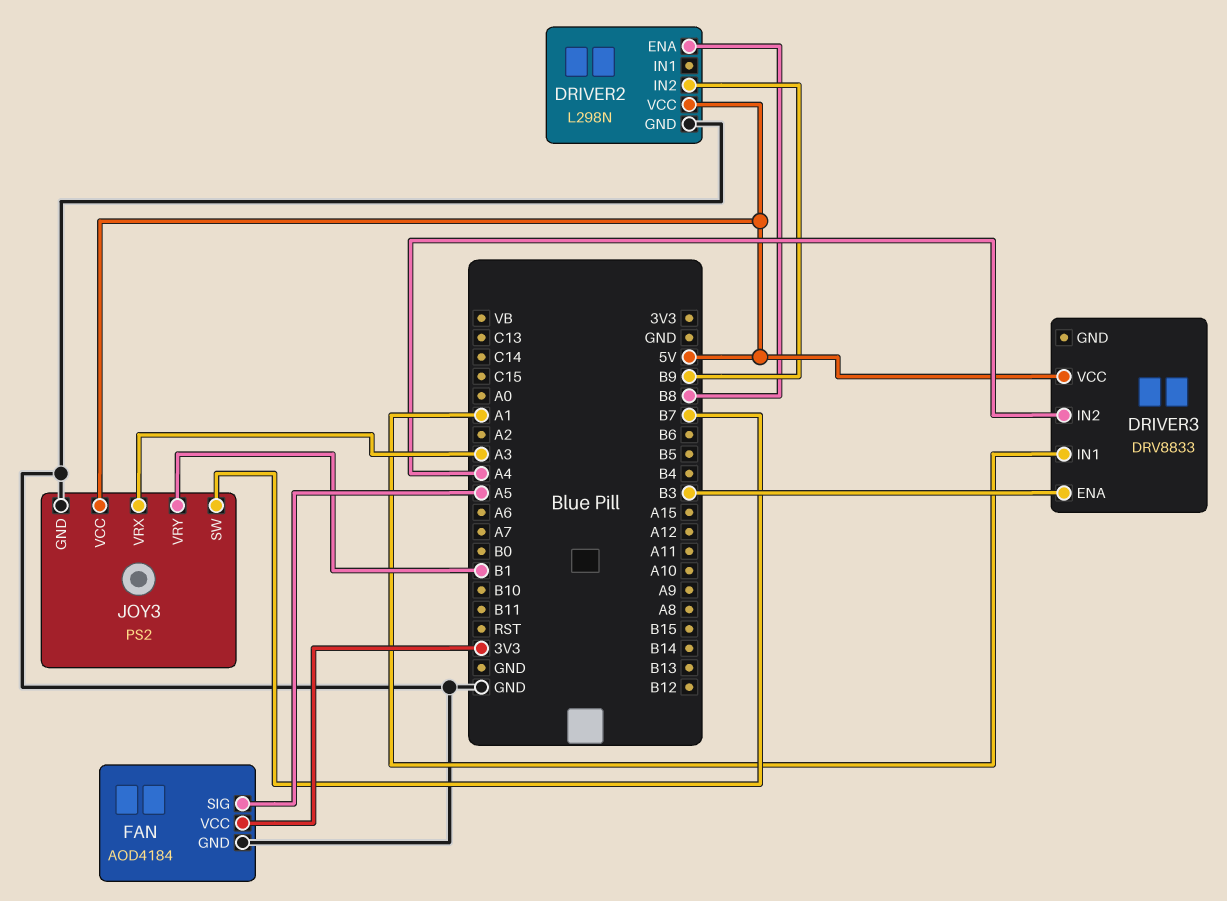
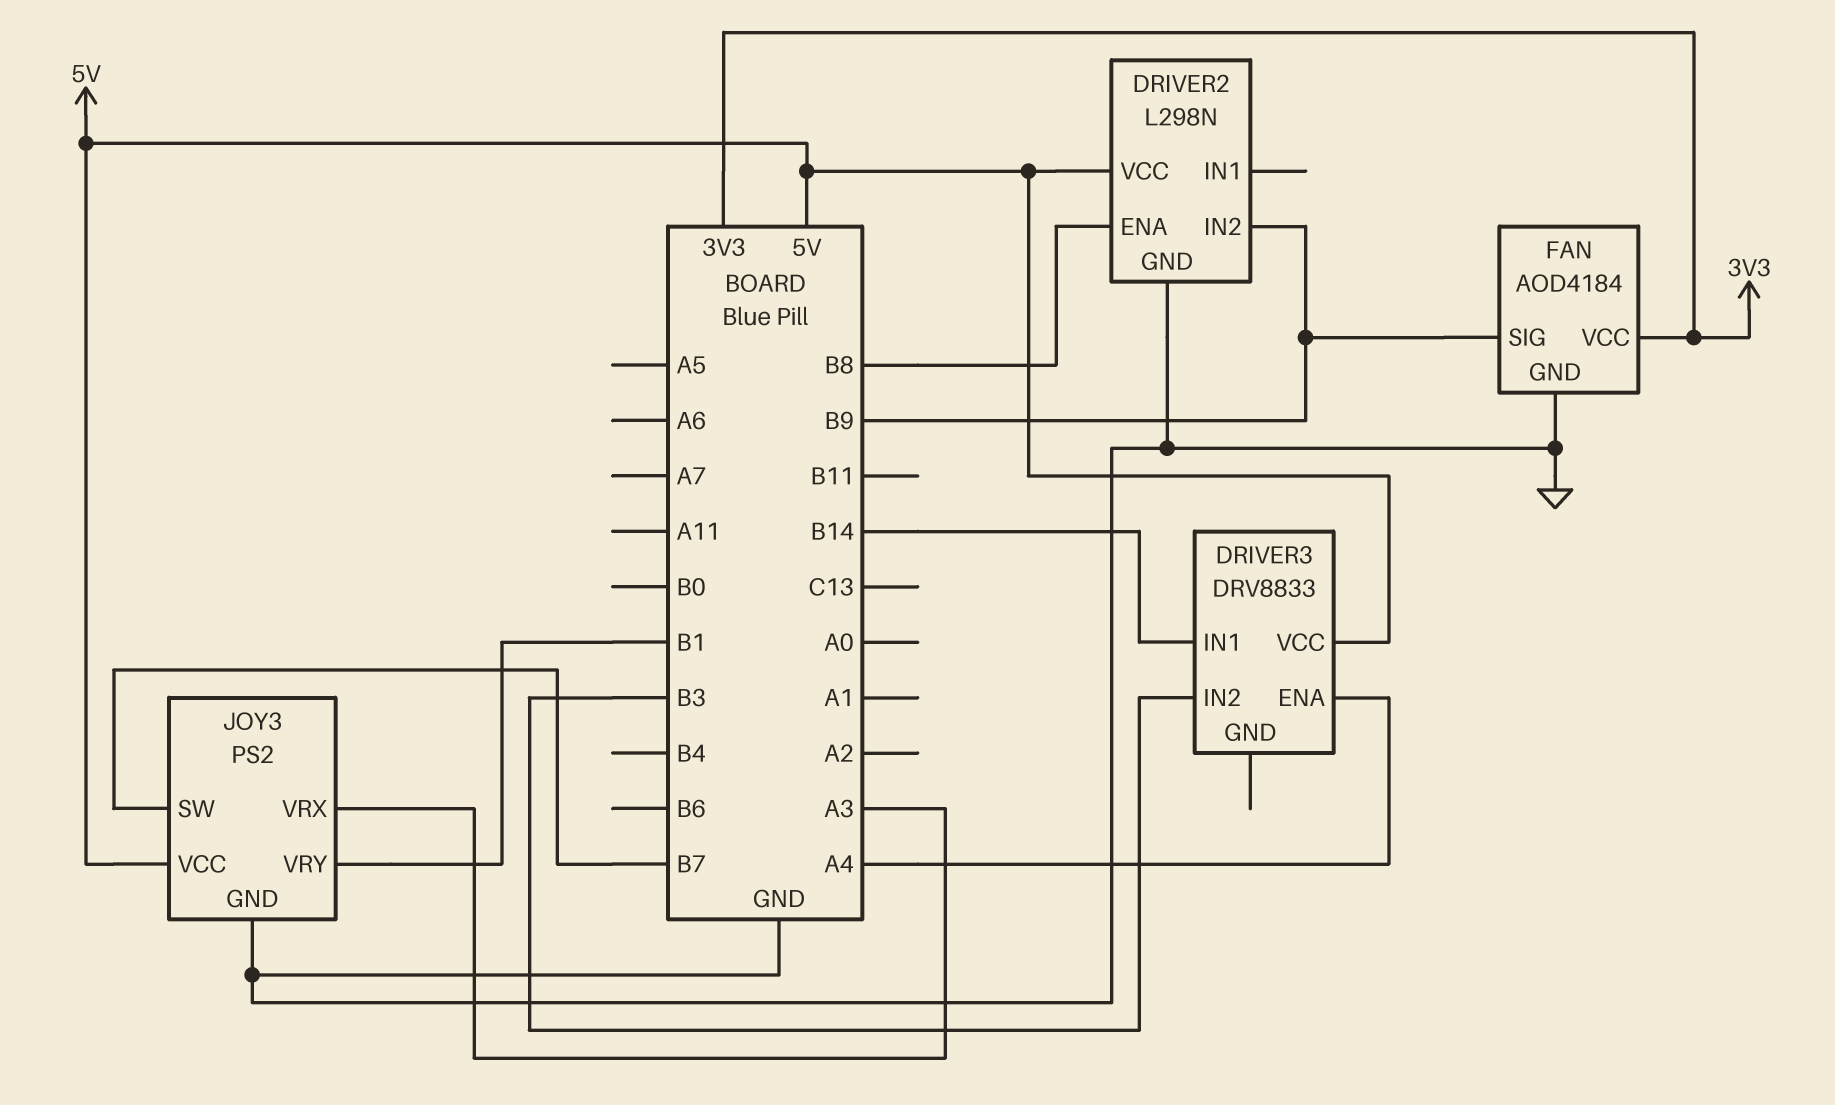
DRIVER3 pin ENA: B3 -> A4
DRIVER3 pin IN1: A1 -> B14
DRIVER3 pin IN2: A4 -> B3
FAN pin SIG: A5 -> B9

